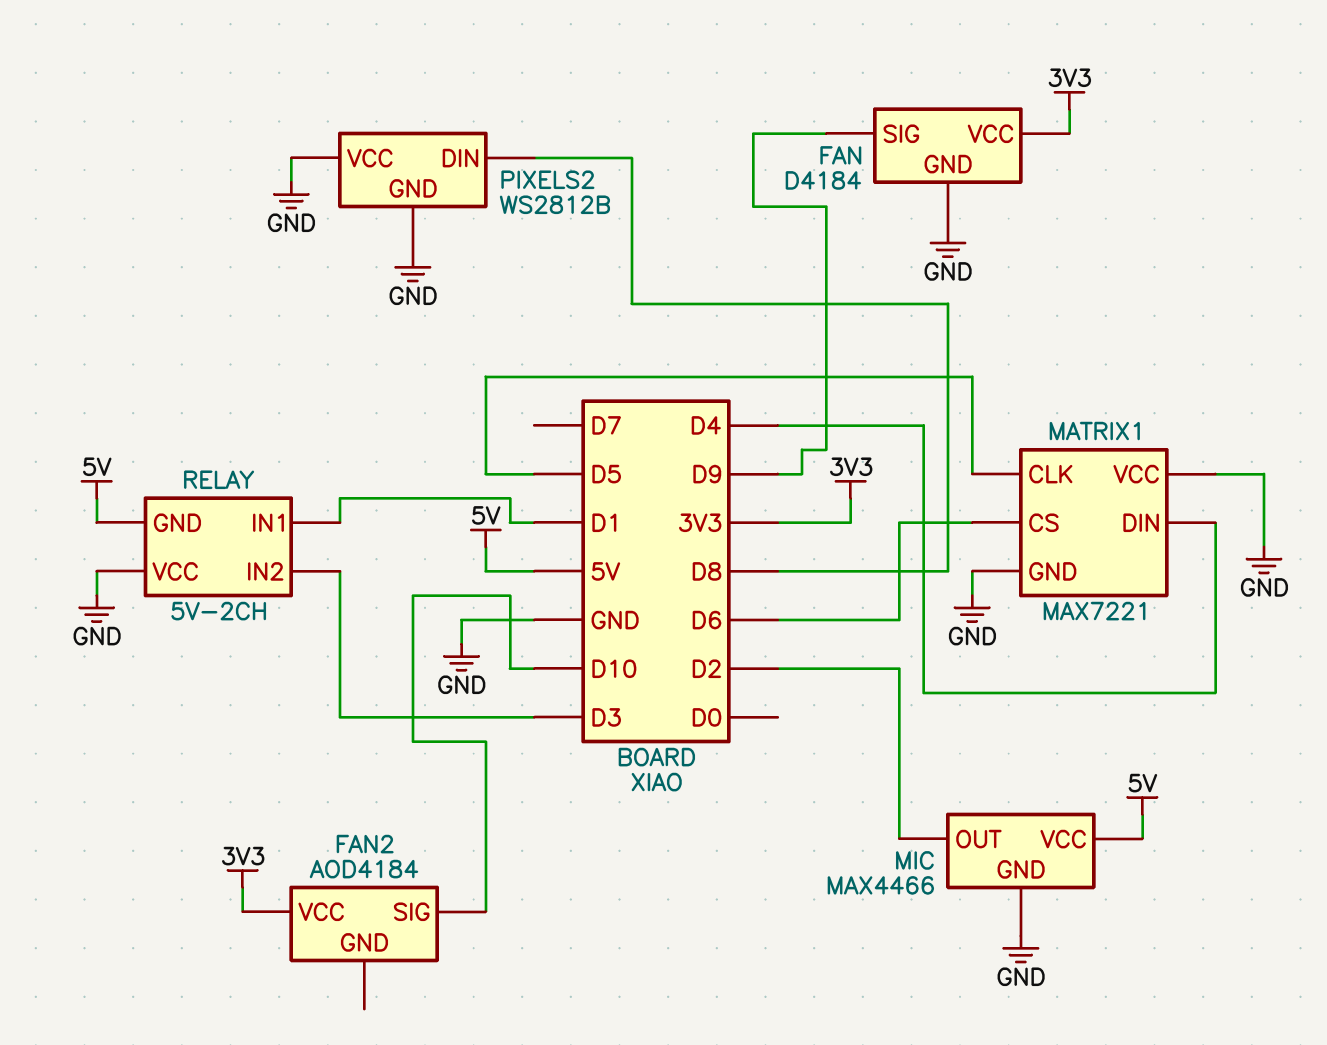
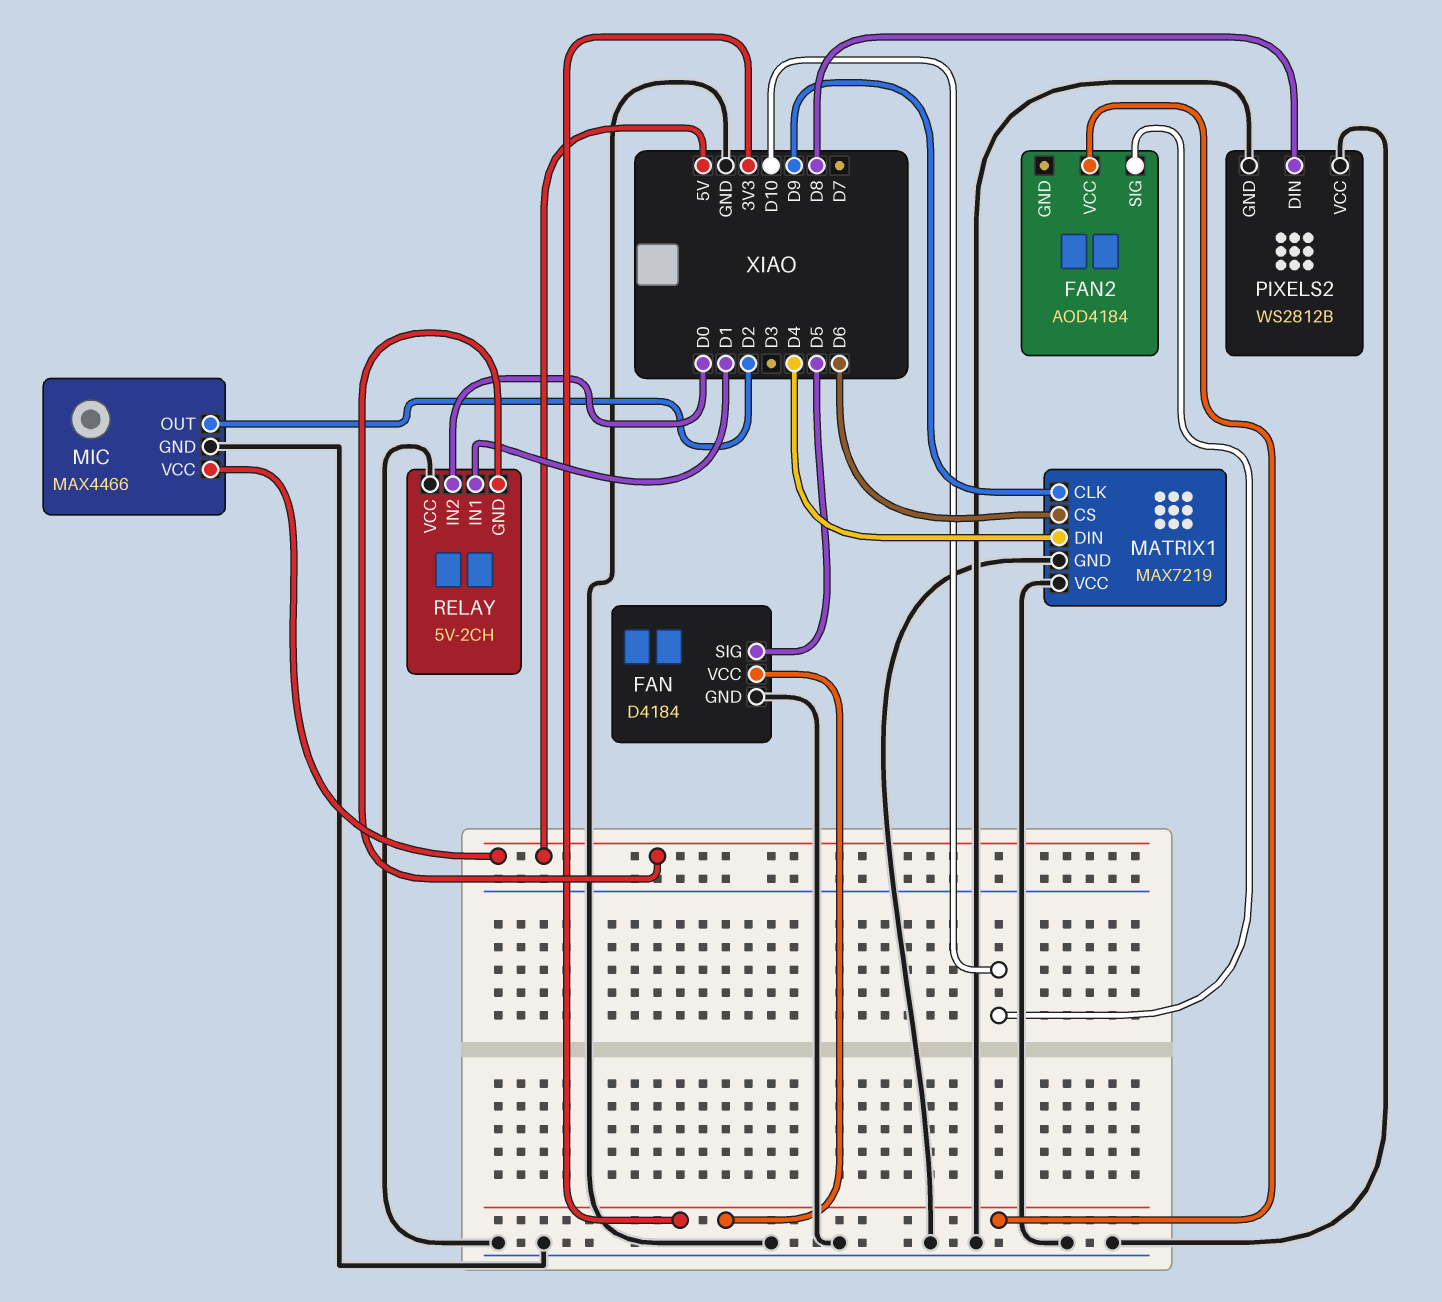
FAN pin SIG: D9 -> D5
MATRIX1: MAX7221 -> MAX7219
MATRIX1 pin CLK: D5 -> D9
RELAY pin IN2: D3 -> D0

